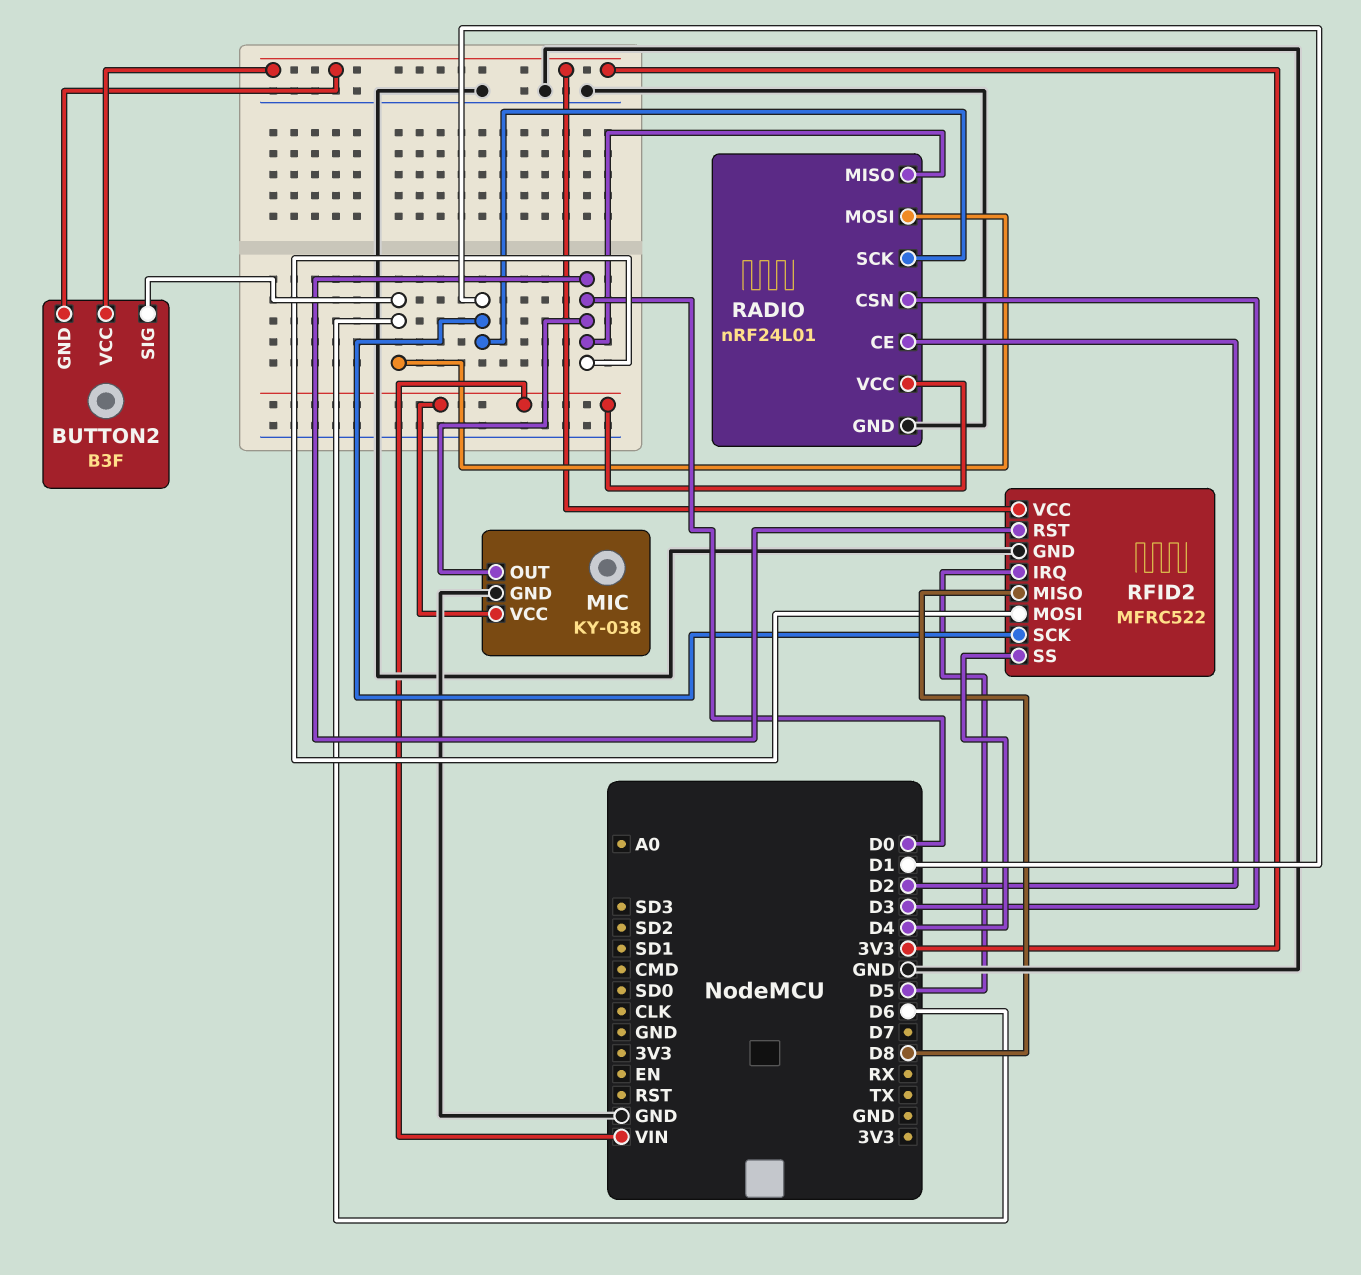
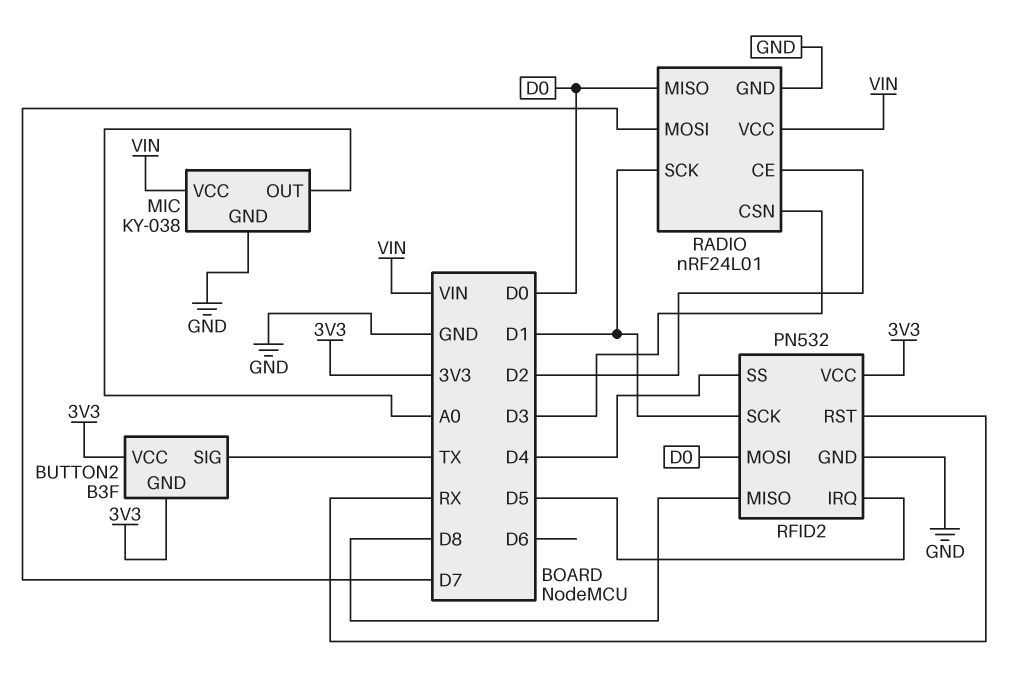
BUTTON2 pin SIG: D6 -> TX
MIC pin OUT: D0 -> A0
RADIO pin MOSI: D6 -> D7
RFID2: MFRC522 -> PN532
RFID2 pin RST: D0 -> RX

